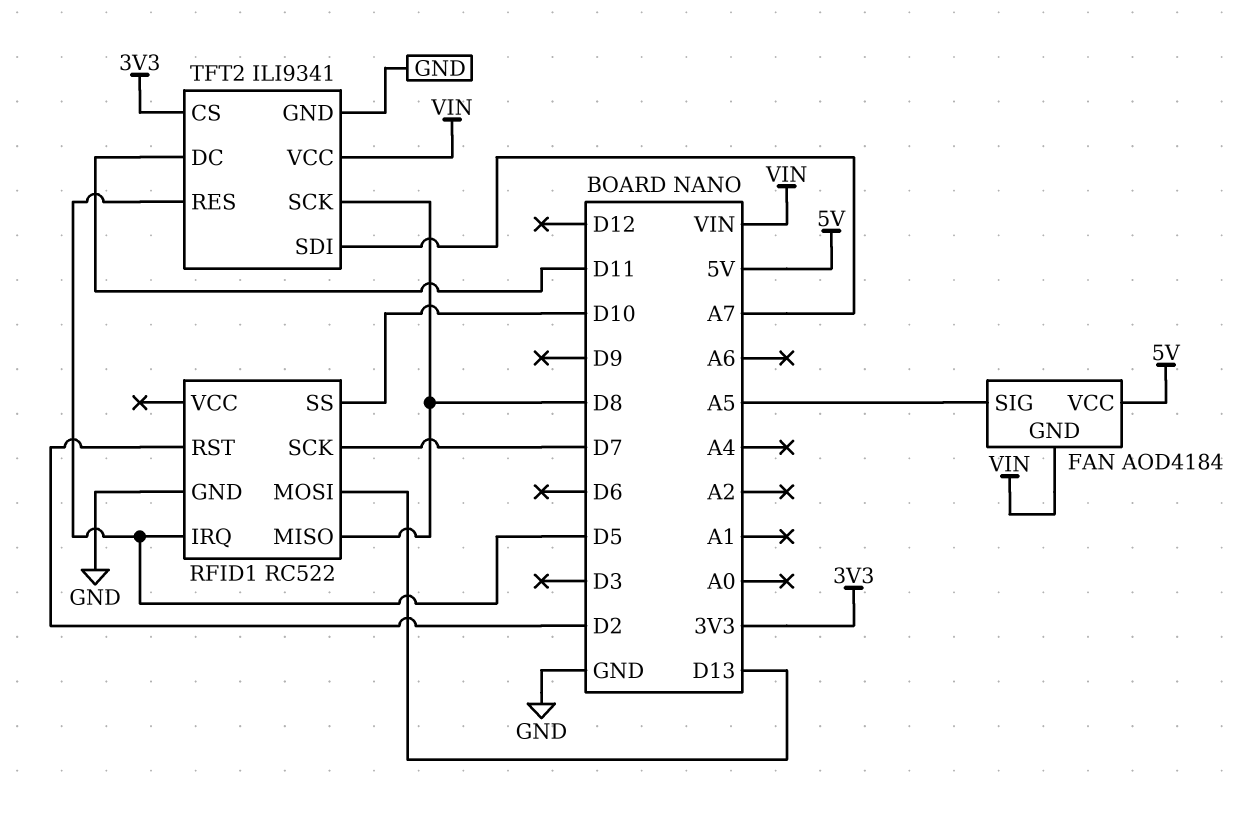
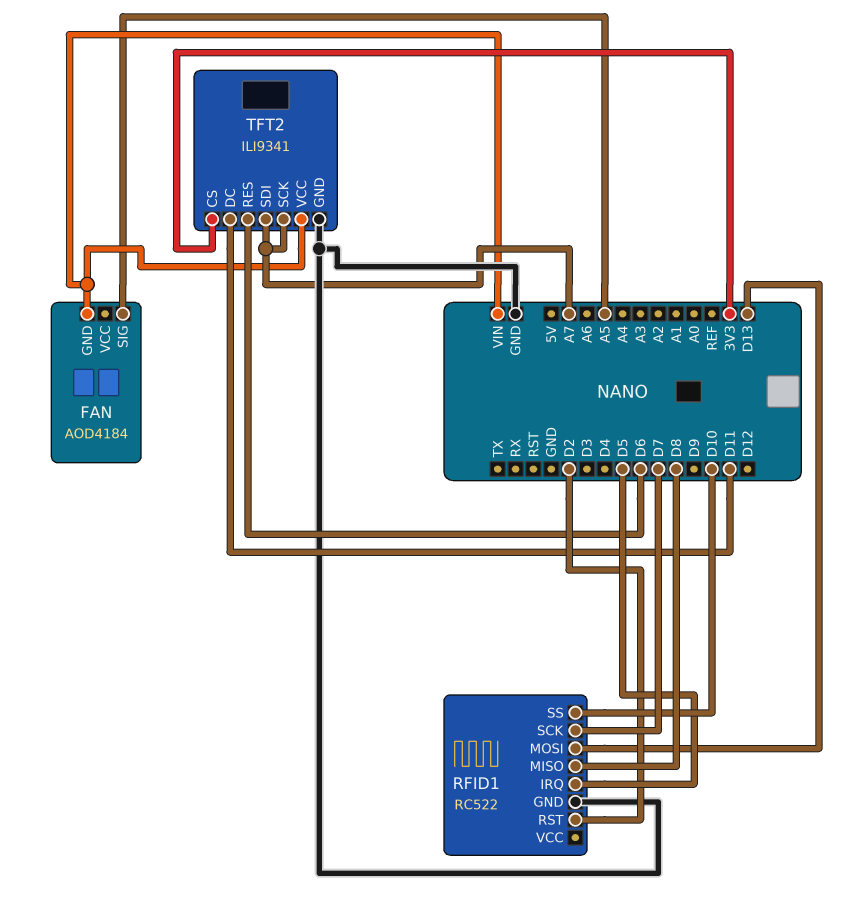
FAN pin VCC: 5V -> none
TFT2 pin RES: D5 -> D6
TFT2 pin SCK: D8 -> A7

